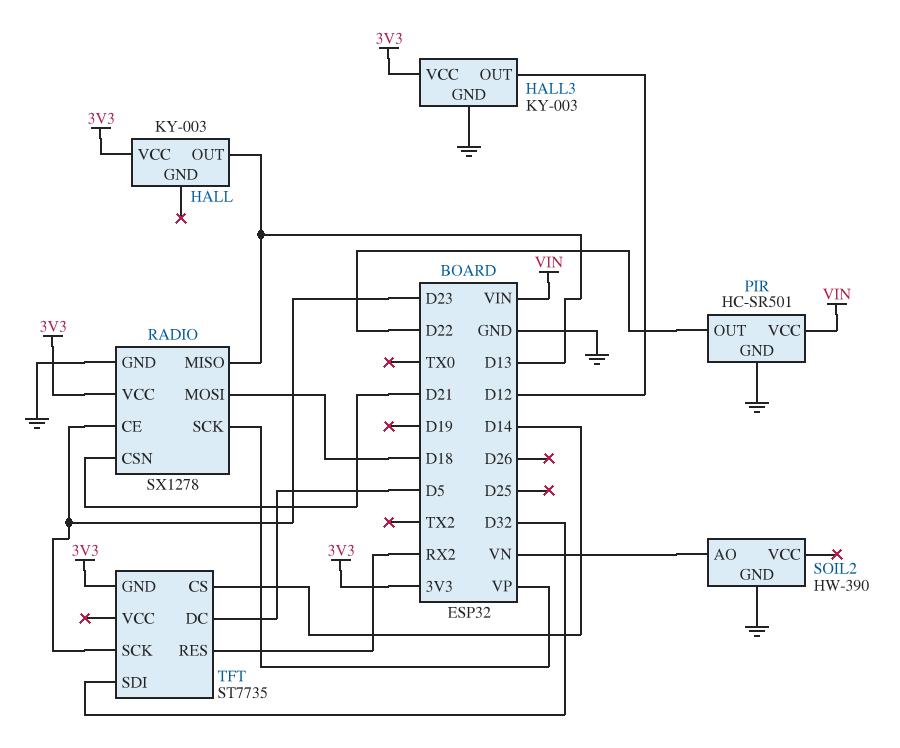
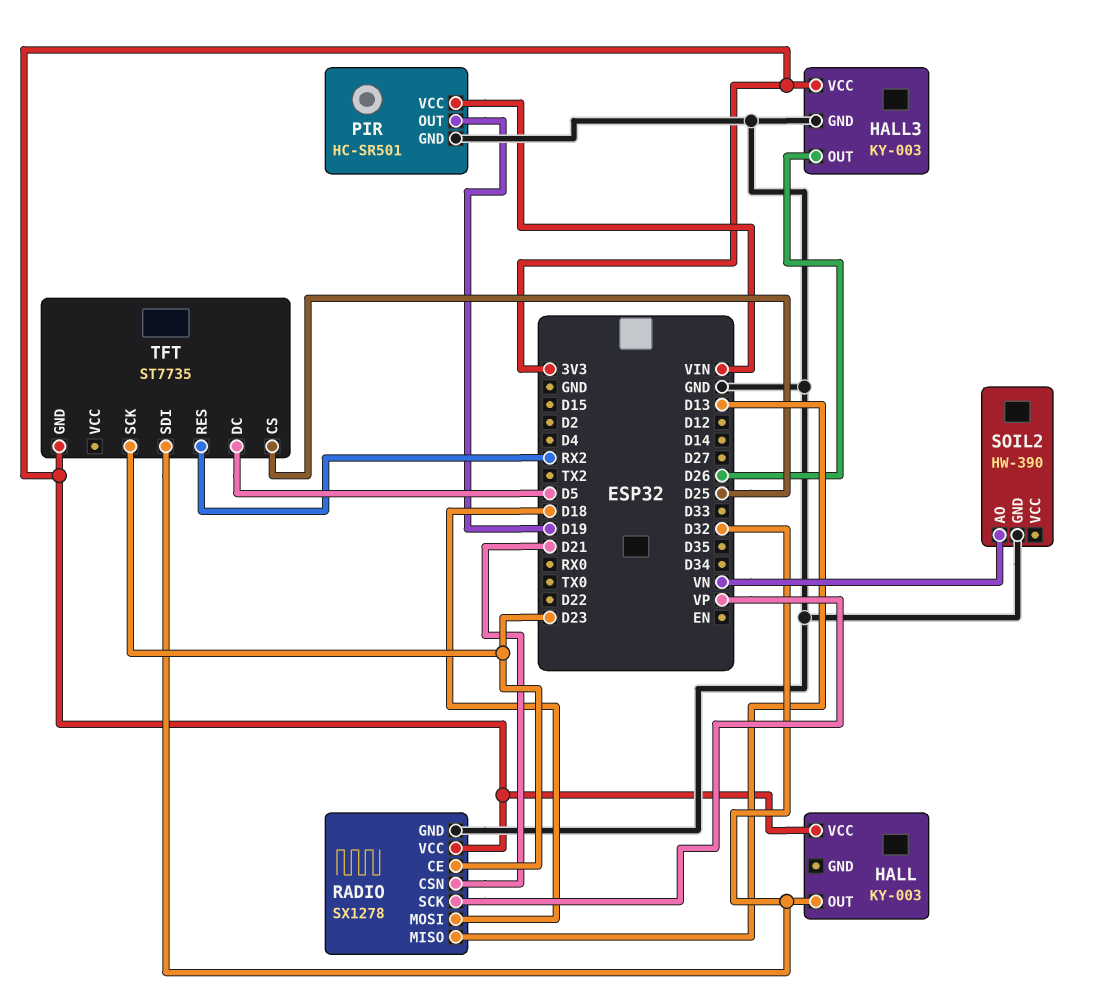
HALL pin OUT: D13 -> D32
HALL3 pin OUT: D12 -> D26
PIR pin OUT: D22 -> D19
TFT pin CS: D14 -> D25

